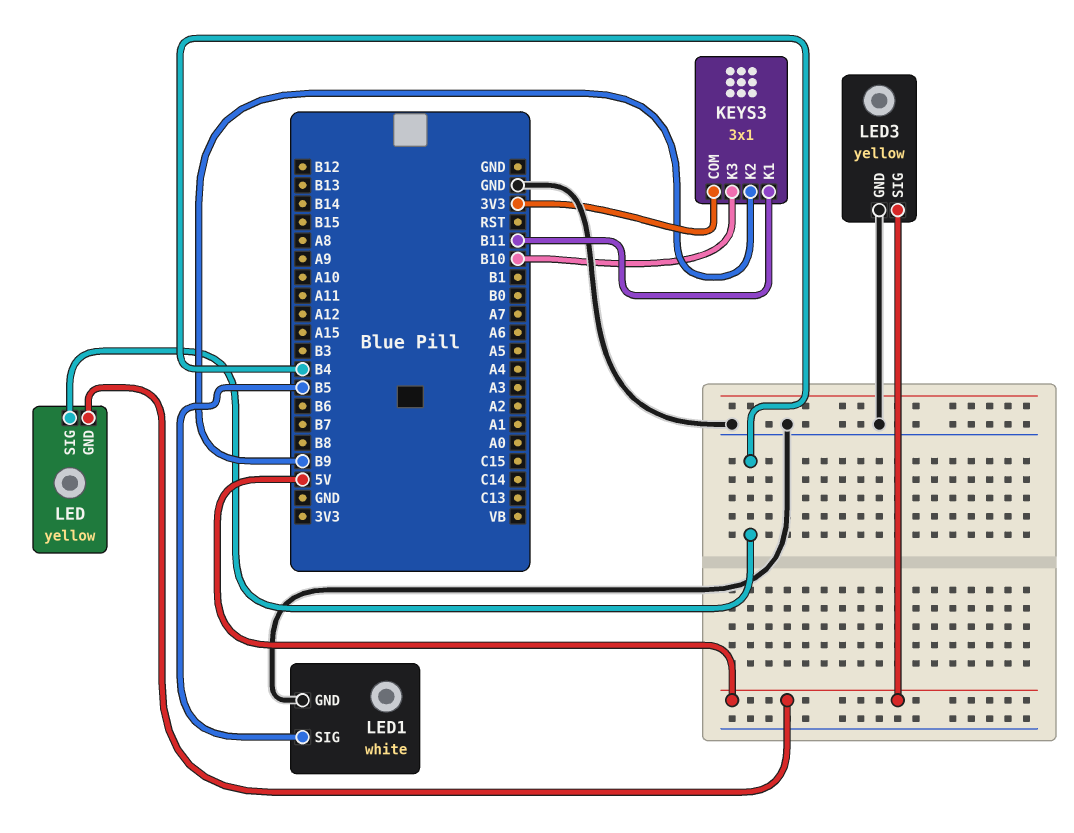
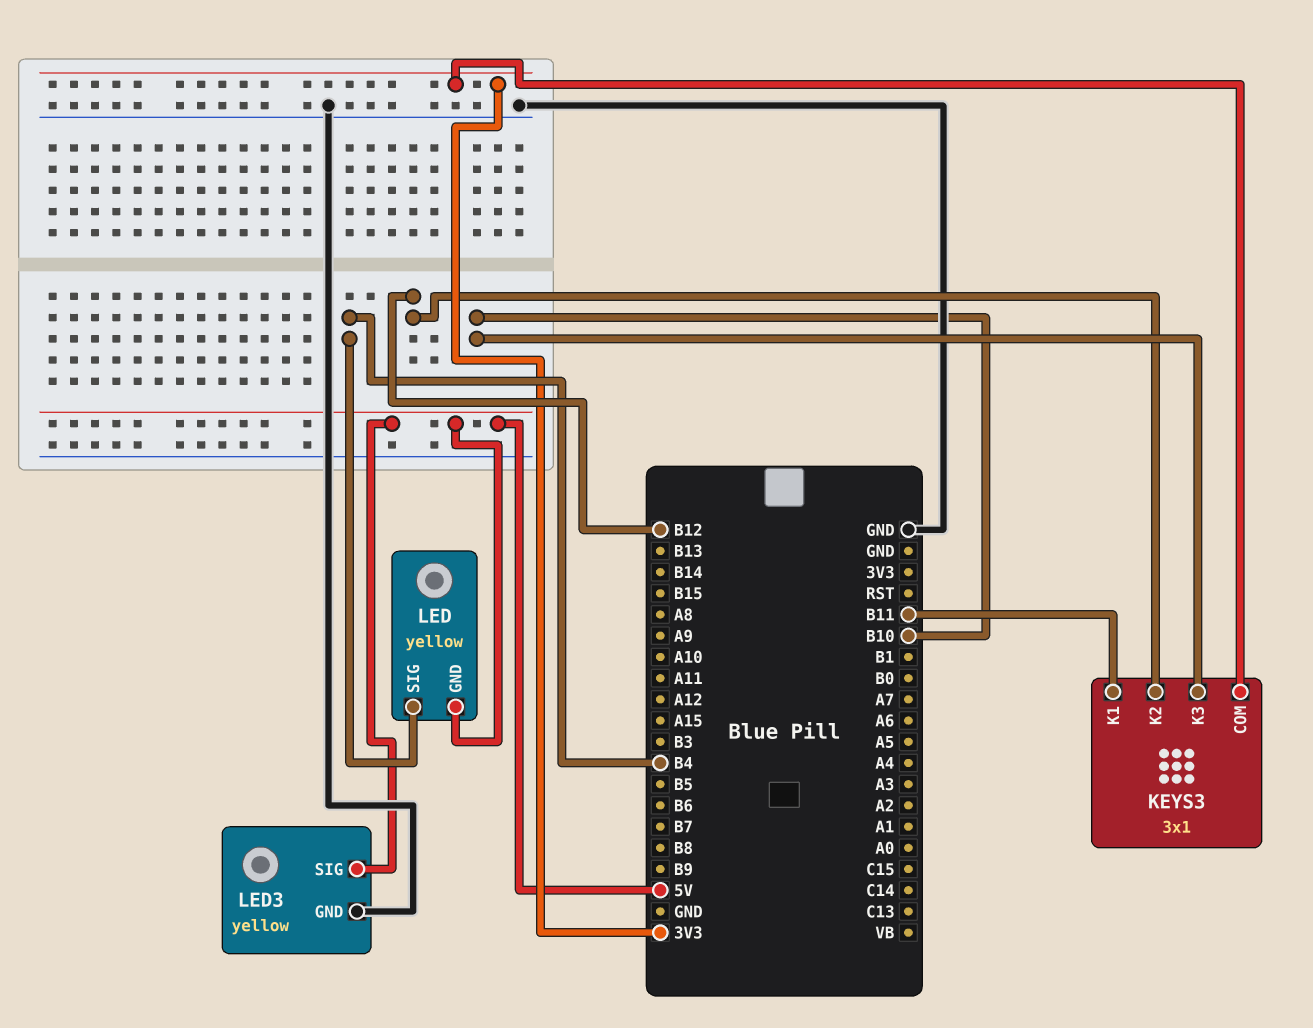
KEYS3 pin K2: B9 -> B12
LED1: white -> none
LED1 pin GND: GND -> none
LED1 pin SIG: B5 -> none

